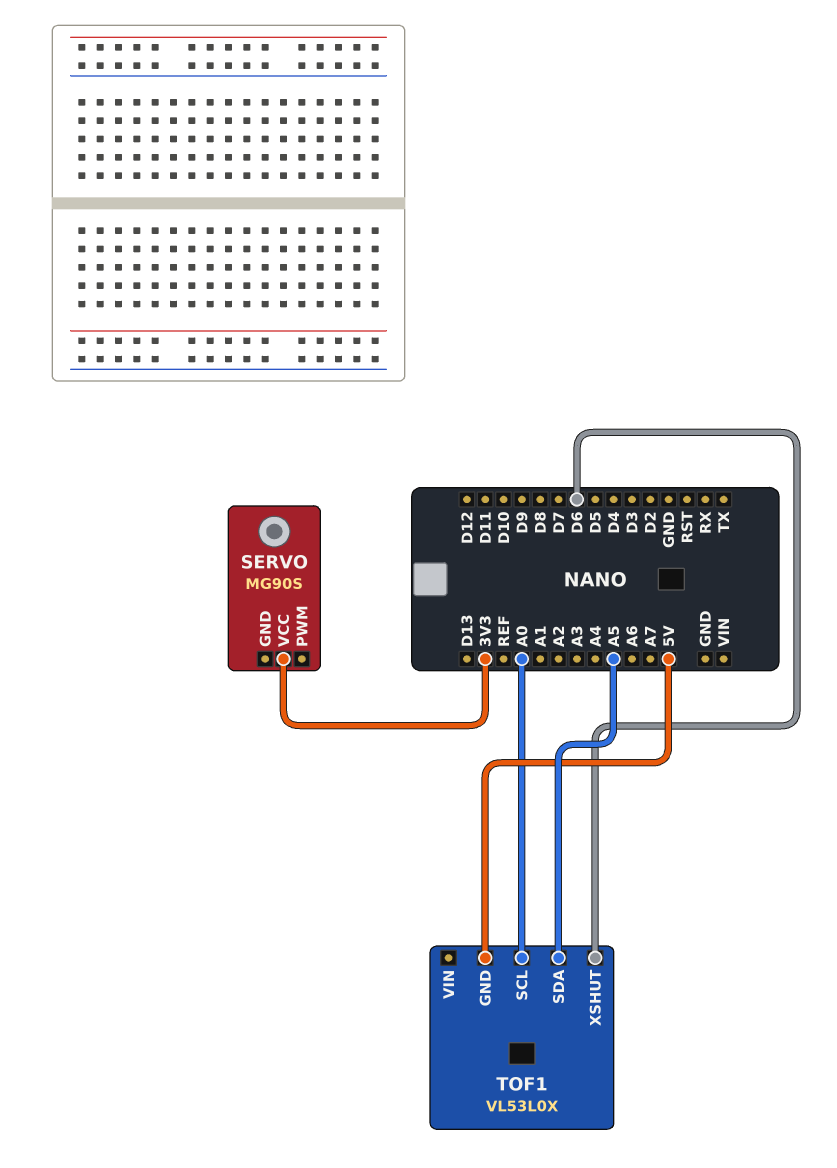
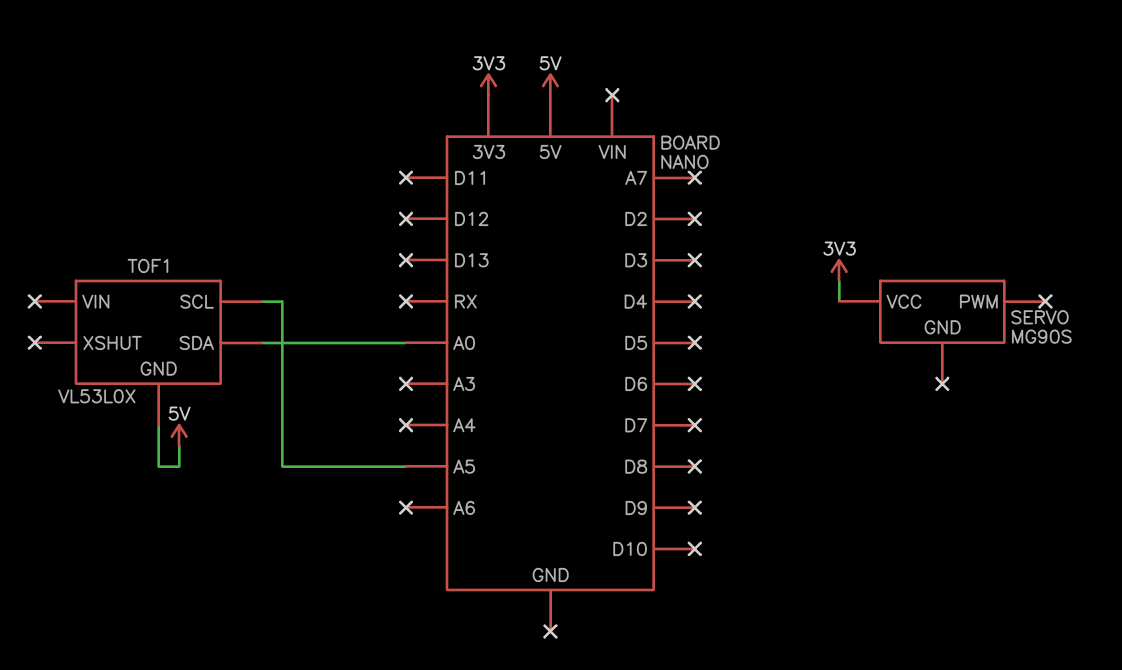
TOF1 pin SCL: A0 -> A5
TOF1 pin SDA: A5 -> A0
TOF1 pin XSHUT: D6 -> none

